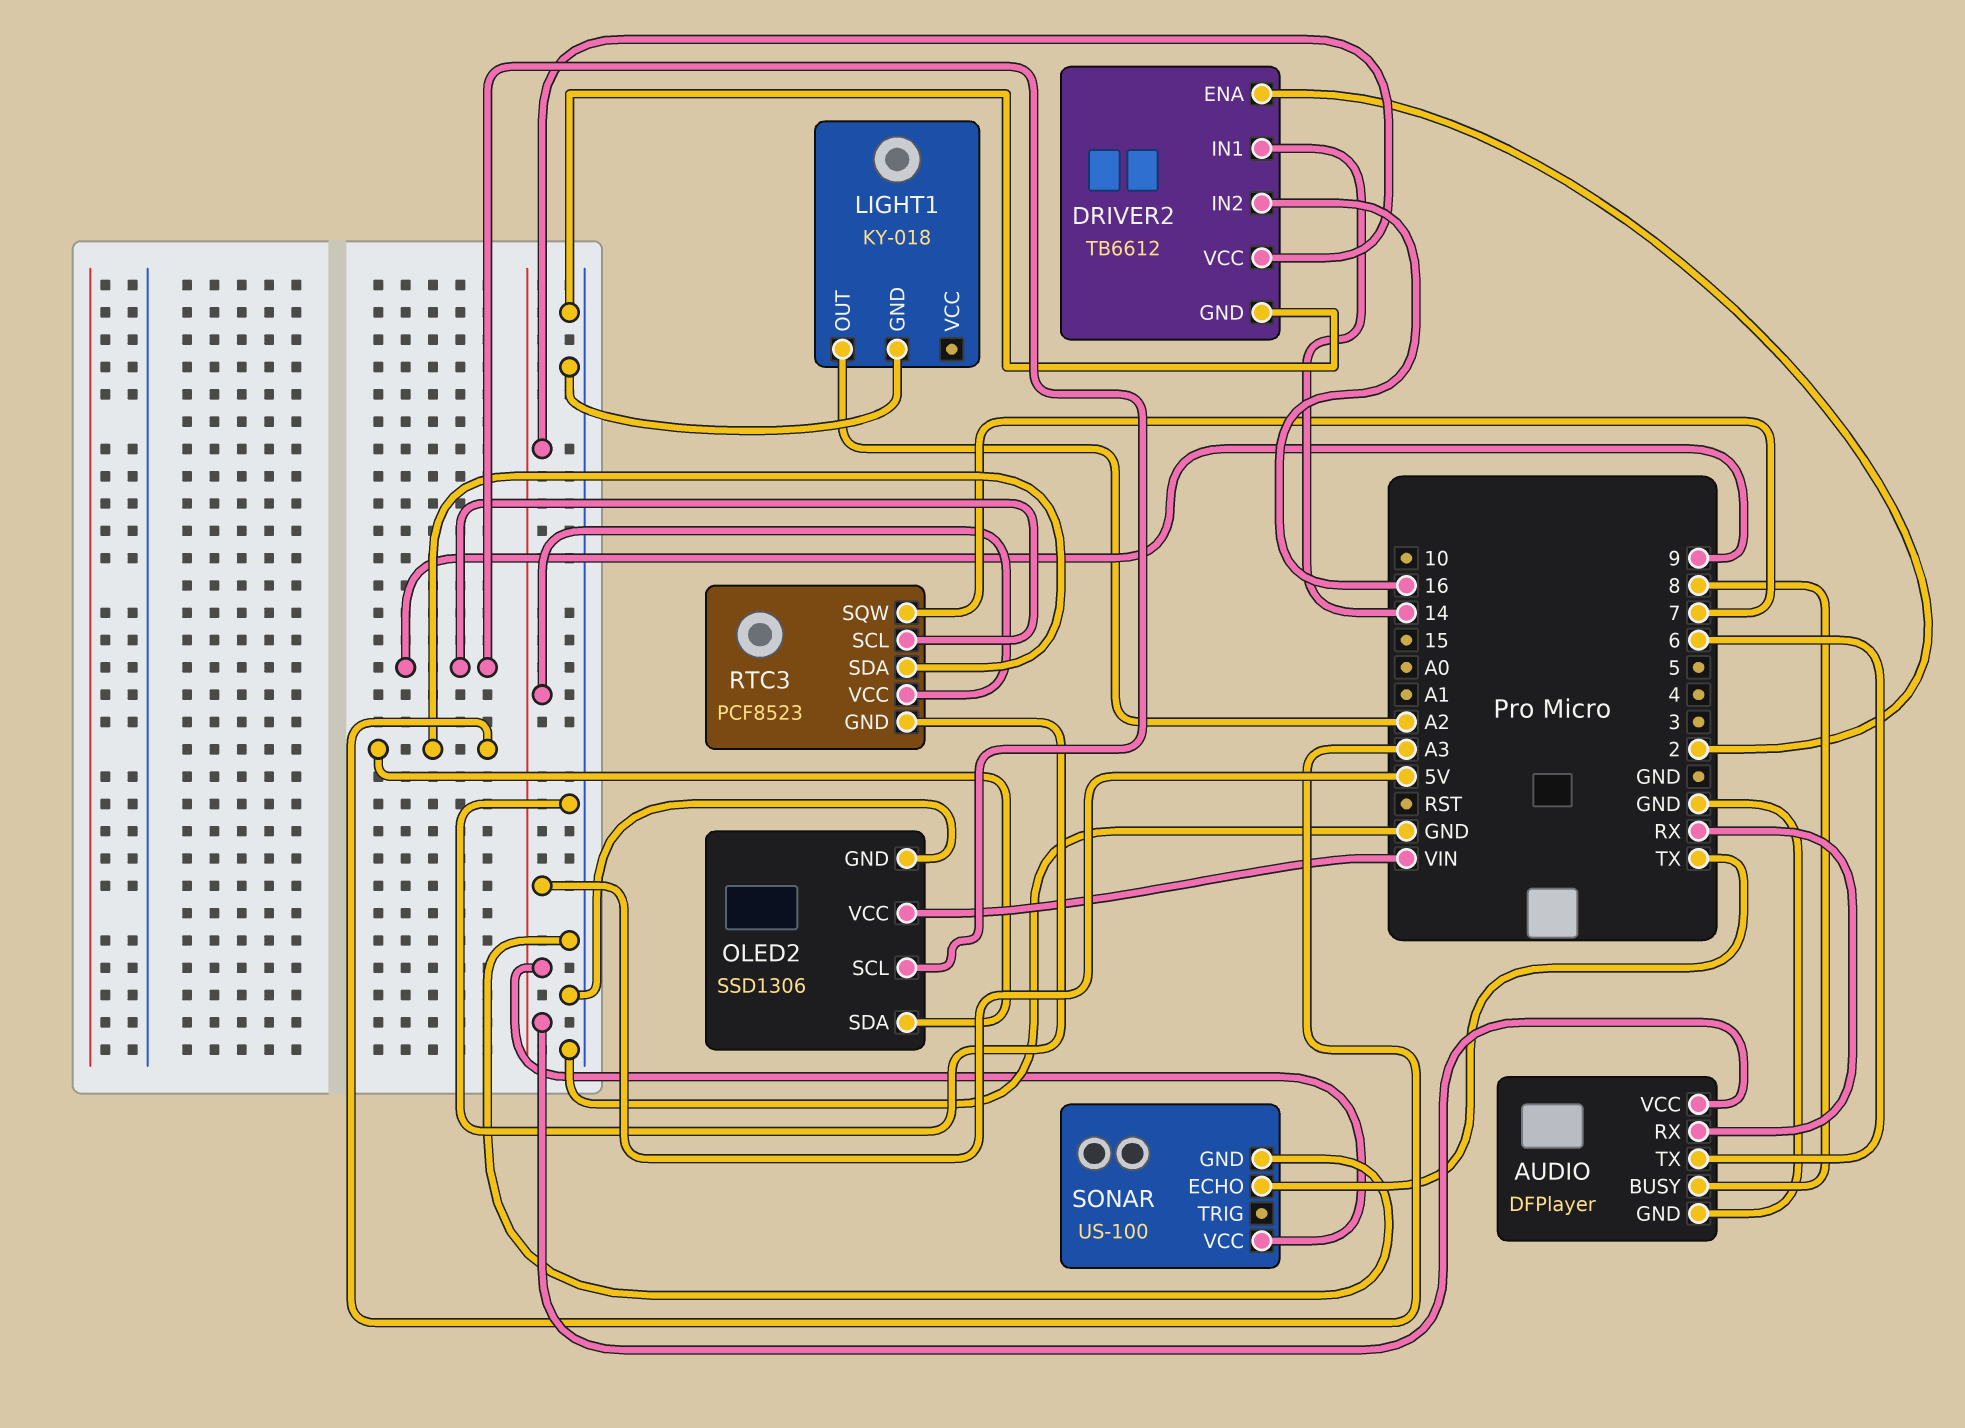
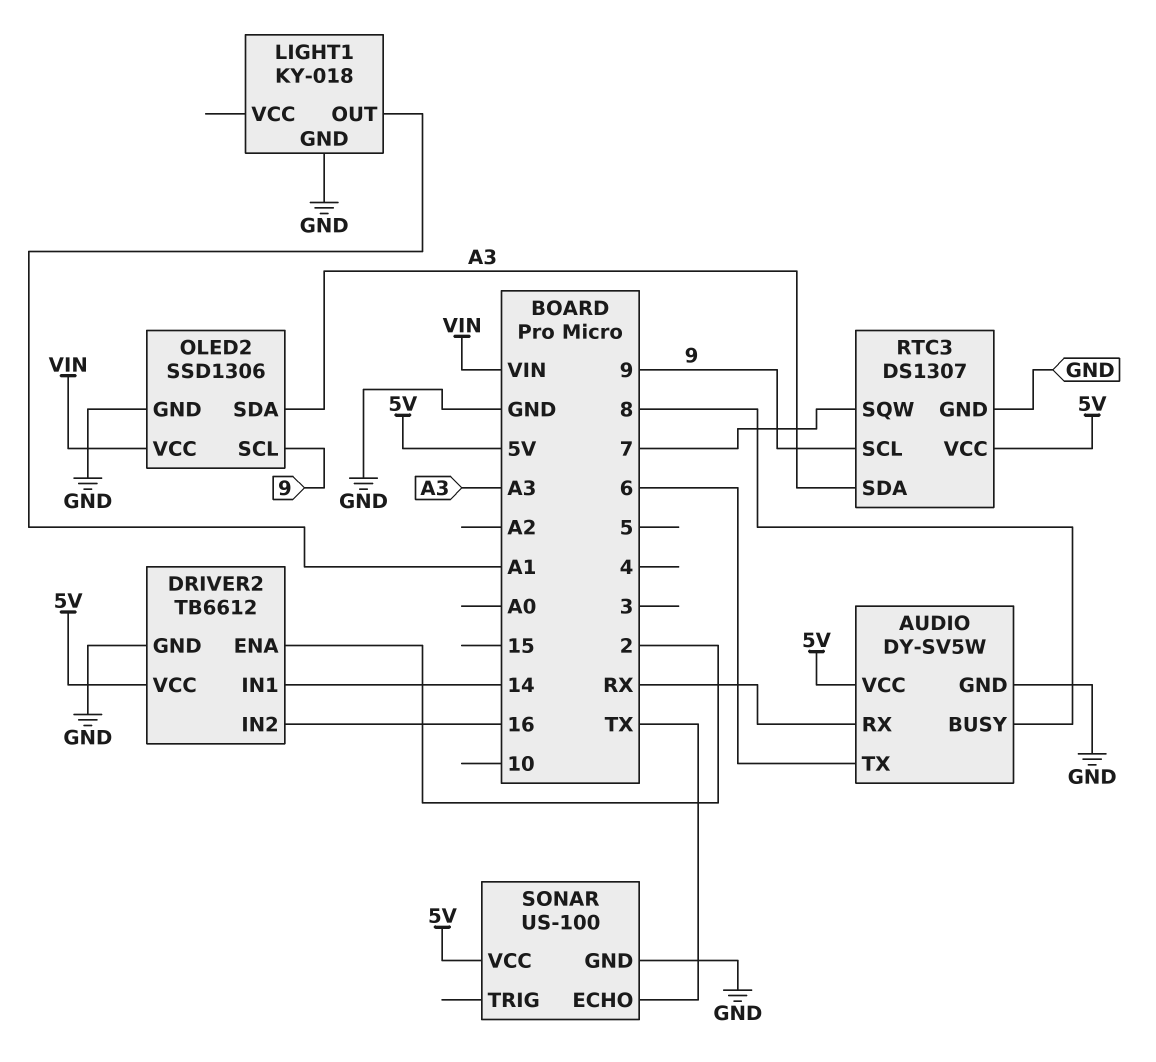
AUDIO: DFPlayer -> DY-SV5W
LIGHT1 pin OUT: A2 -> A1
RTC3: PCF8523 -> DS1307

